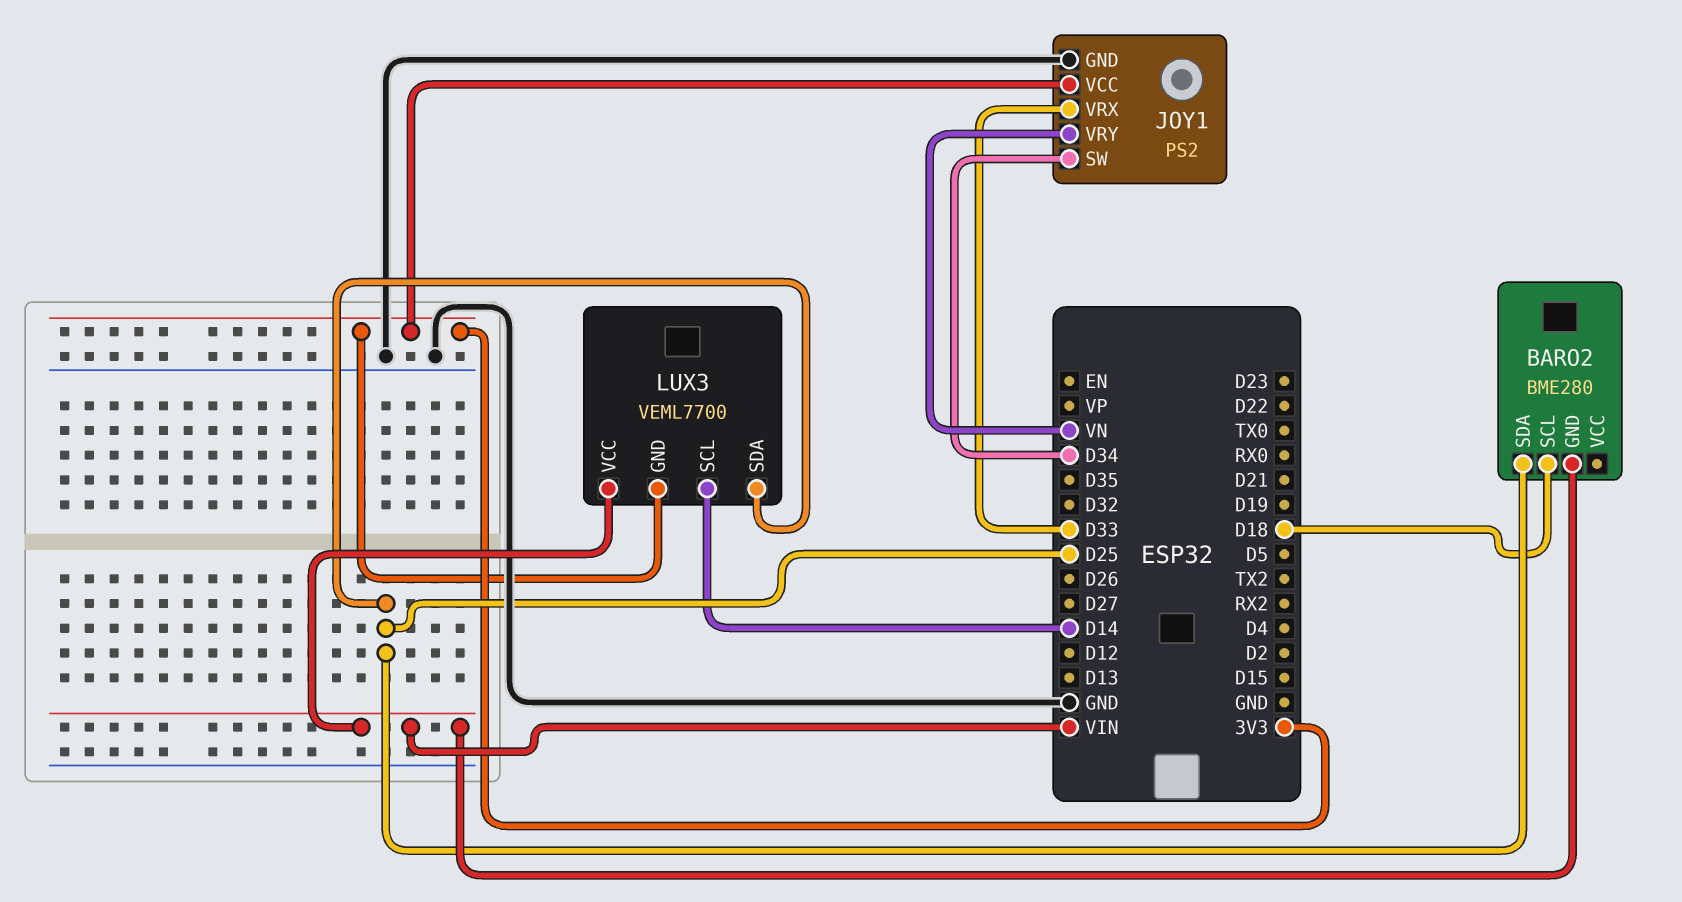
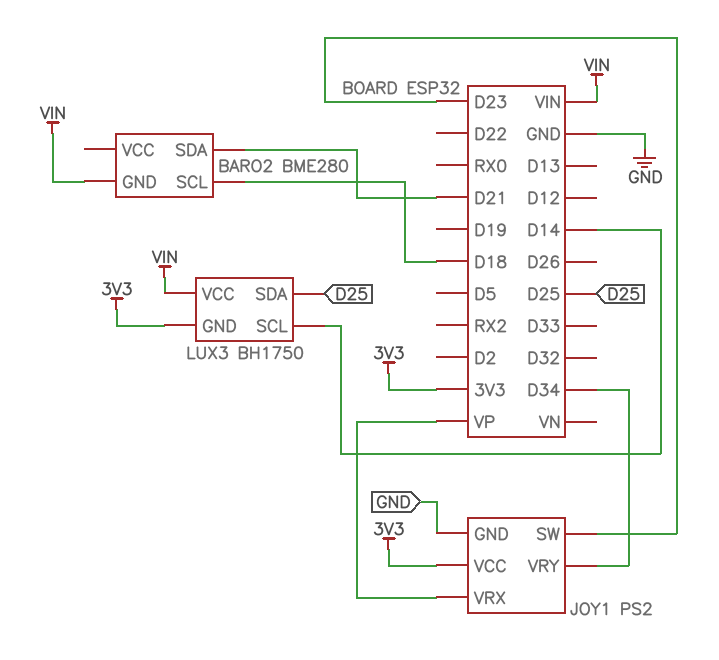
BARO2 pin SDA: D25 -> D21
JOY1 pin SW: D34 -> D23
JOY1 pin VRX: D33 -> VP
JOY1 pin VRY: VN -> D34
LUX3: VEML7700 -> BH1750

